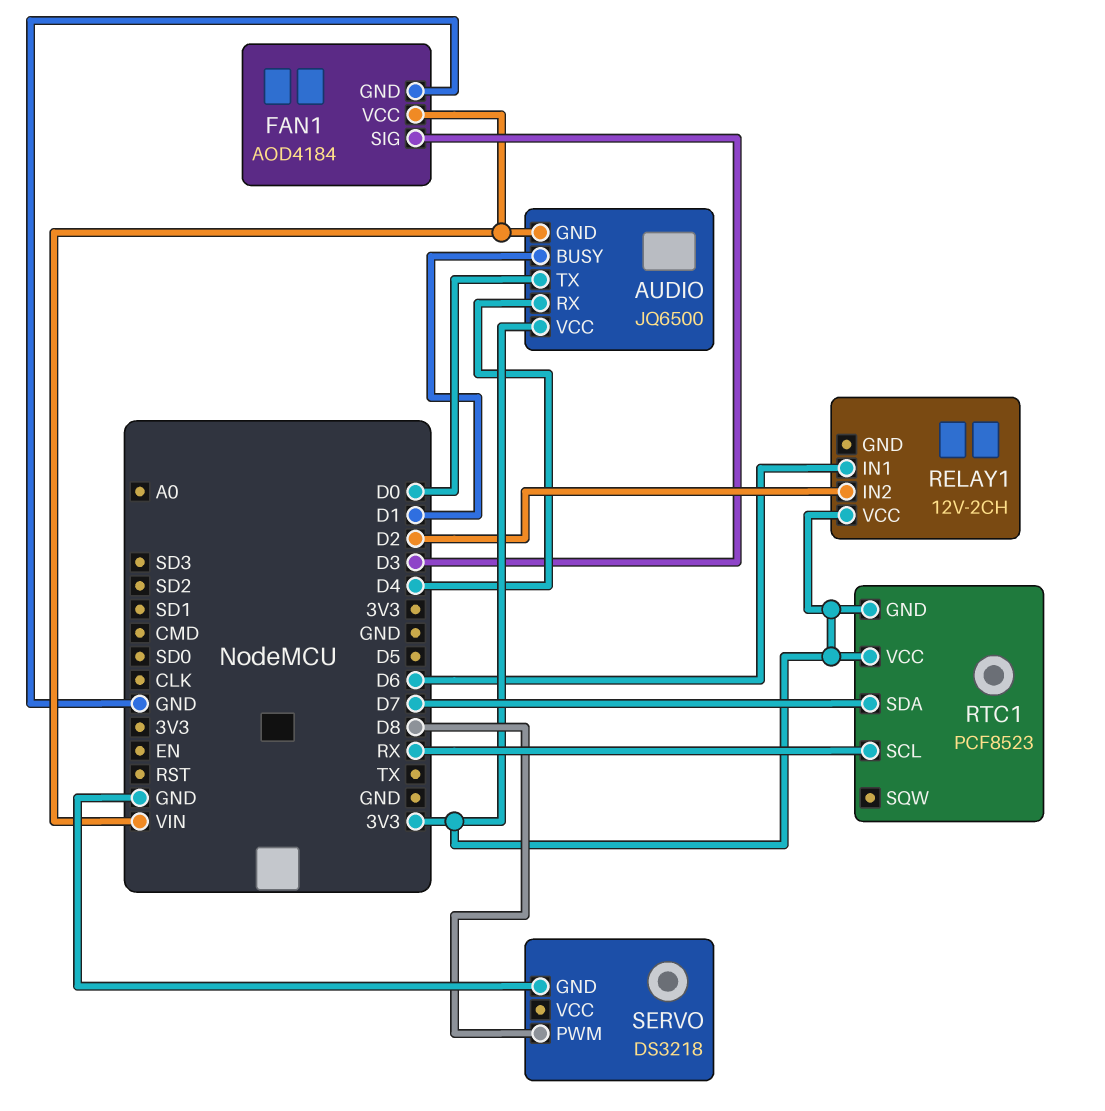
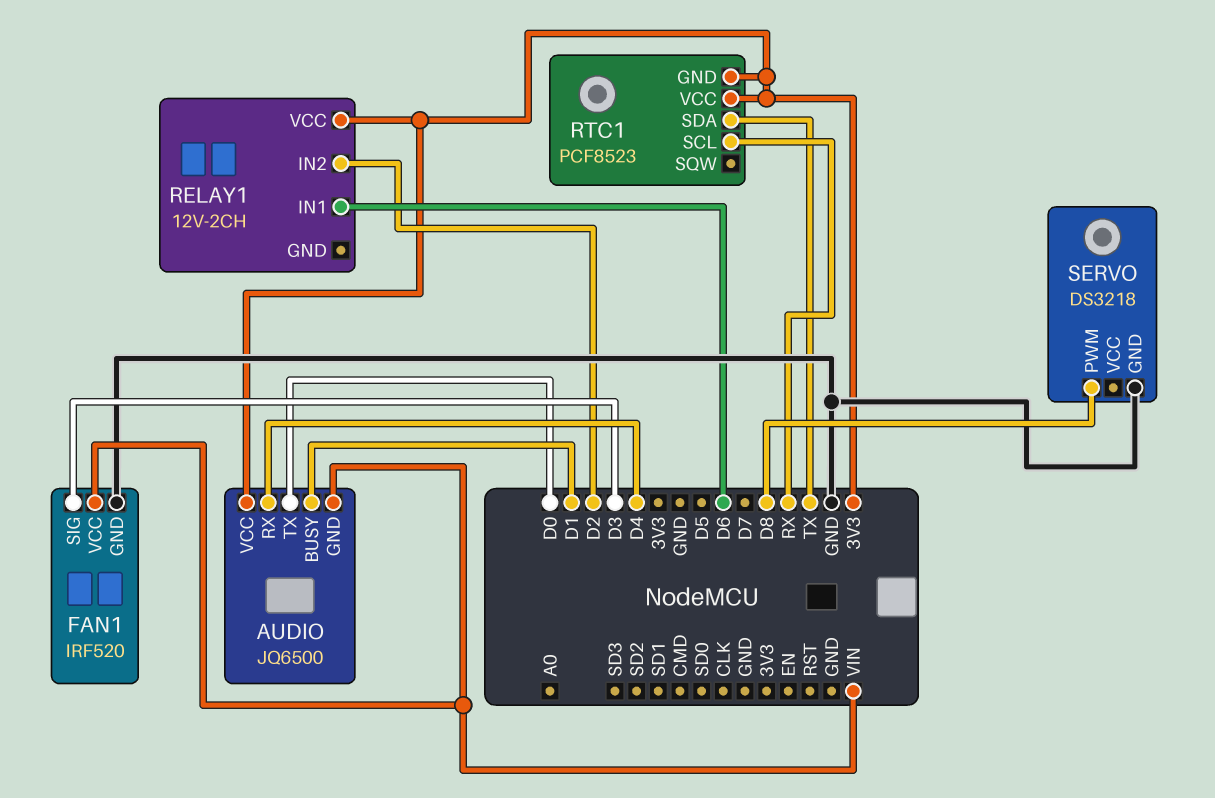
FAN1: AOD4184 -> IRF520
RTC1 pin SDA: D7 -> TX

